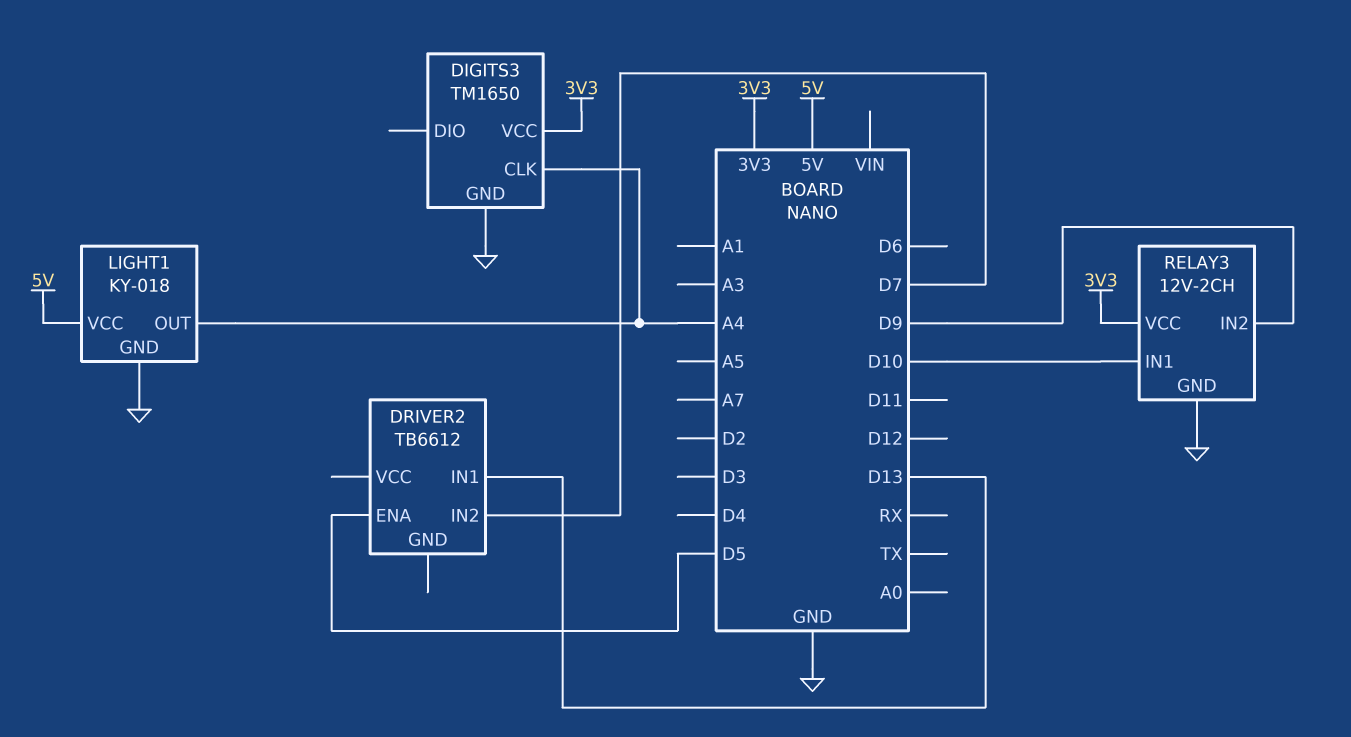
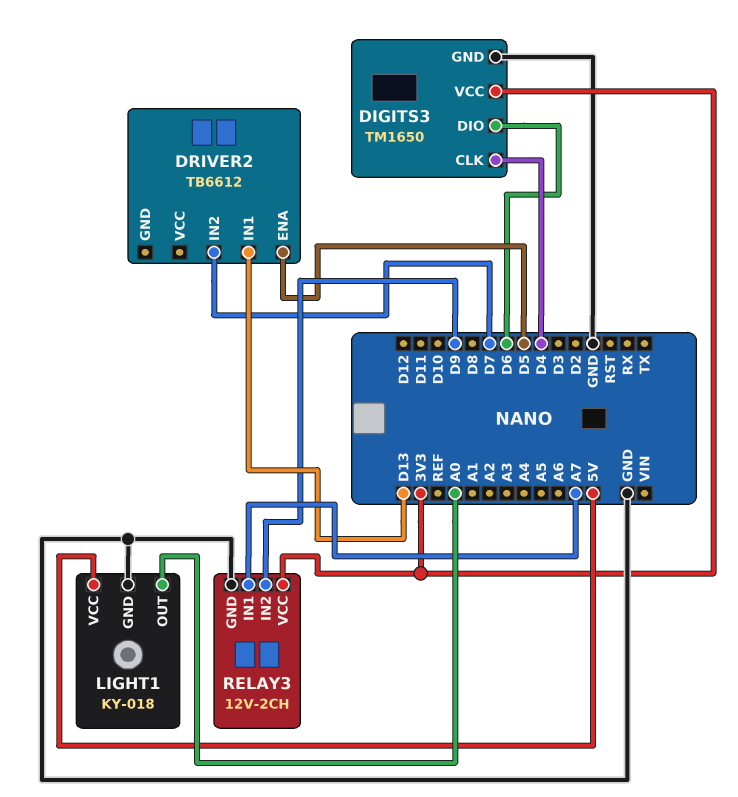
DIGITS3 pin CLK: A4 -> D4
DIGITS3 pin DIO: none -> D6
LIGHT1 pin OUT: A4 -> A0
RELAY3 pin IN1: D10 -> A7

